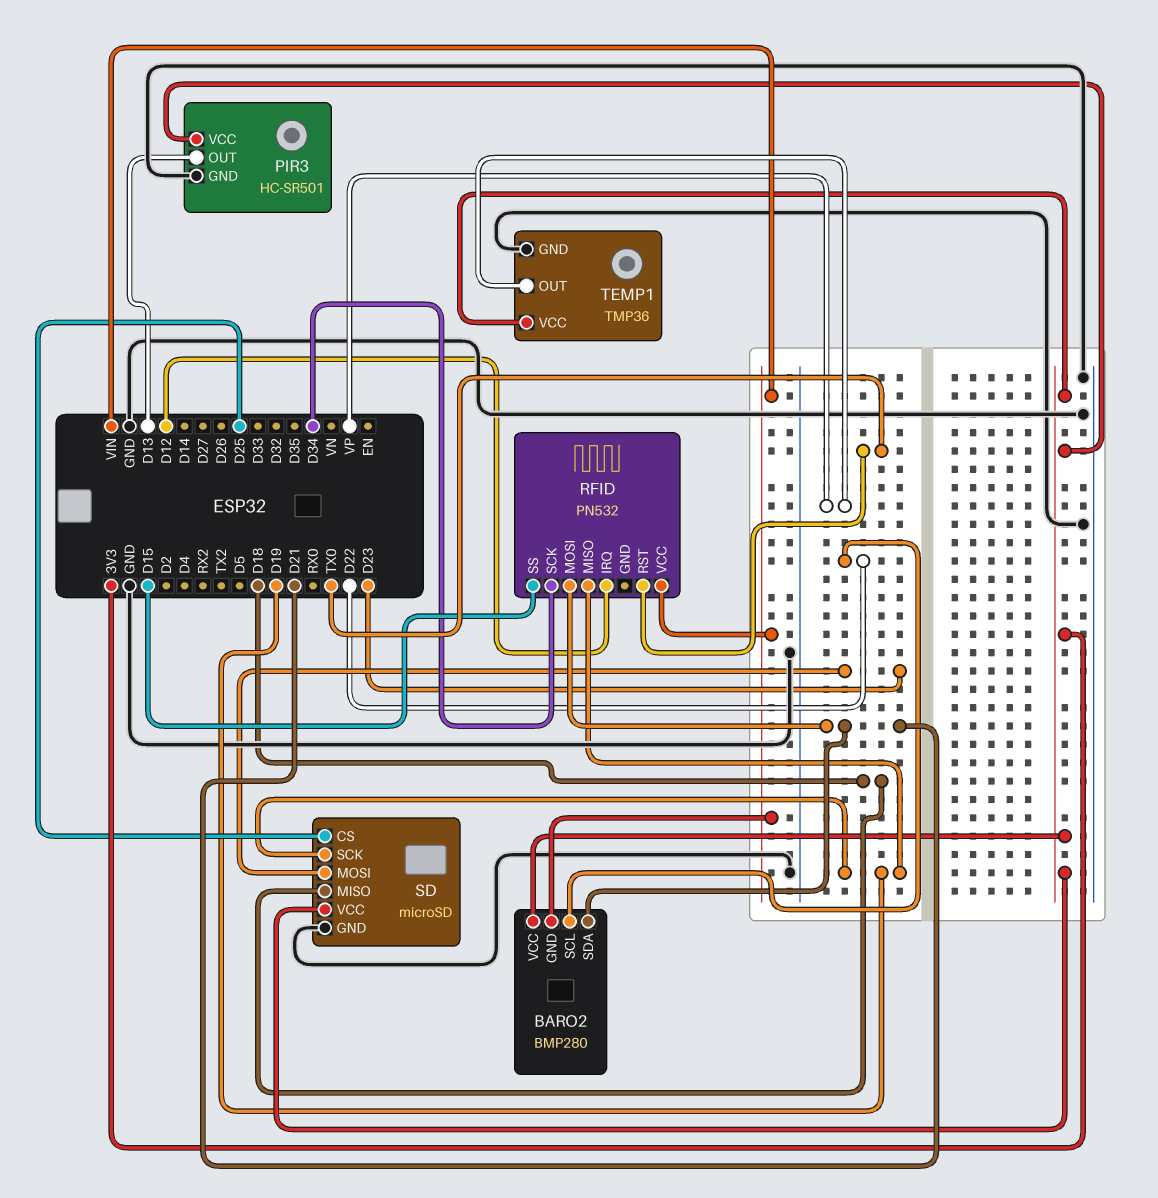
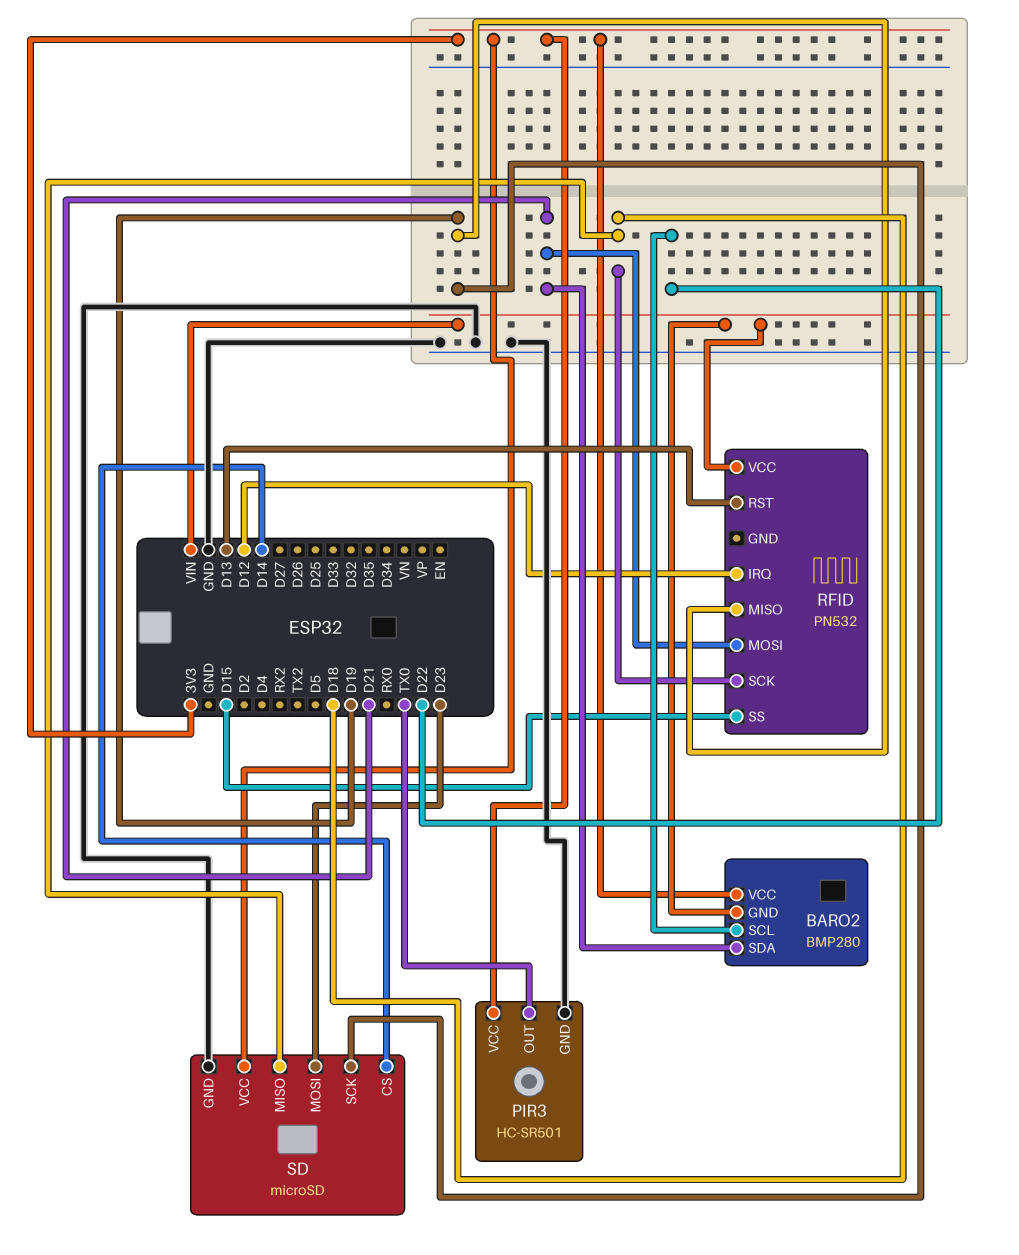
PIR3 pin OUT: D13 -> TX0
RFID pin RST: TX0 -> D13
RFID pin SCK: D34 -> D18
SD pin CS: D25 -> D14
TEMP1: TMP36 -> none
TEMP1 pin GND: GND -> none
TEMP1 pin OUT: VP -> none
TEMP1 pin VCC: 3V3 -> none

